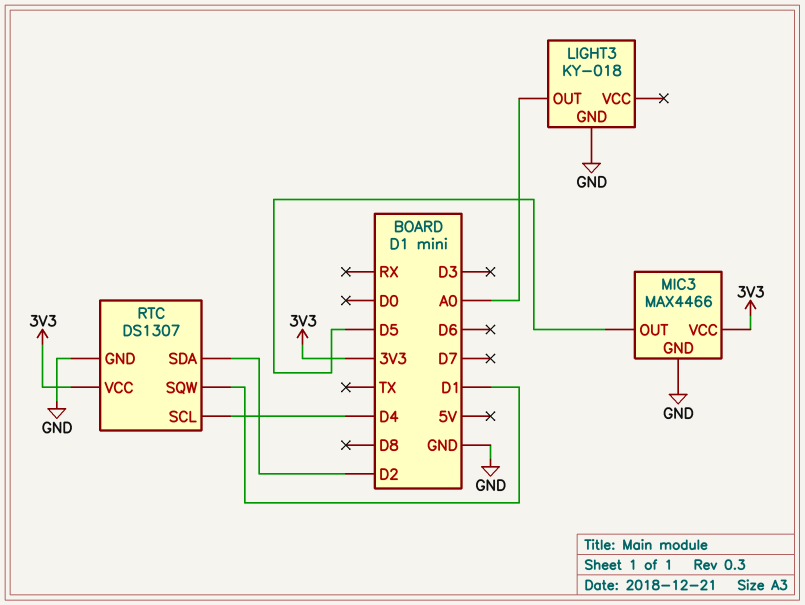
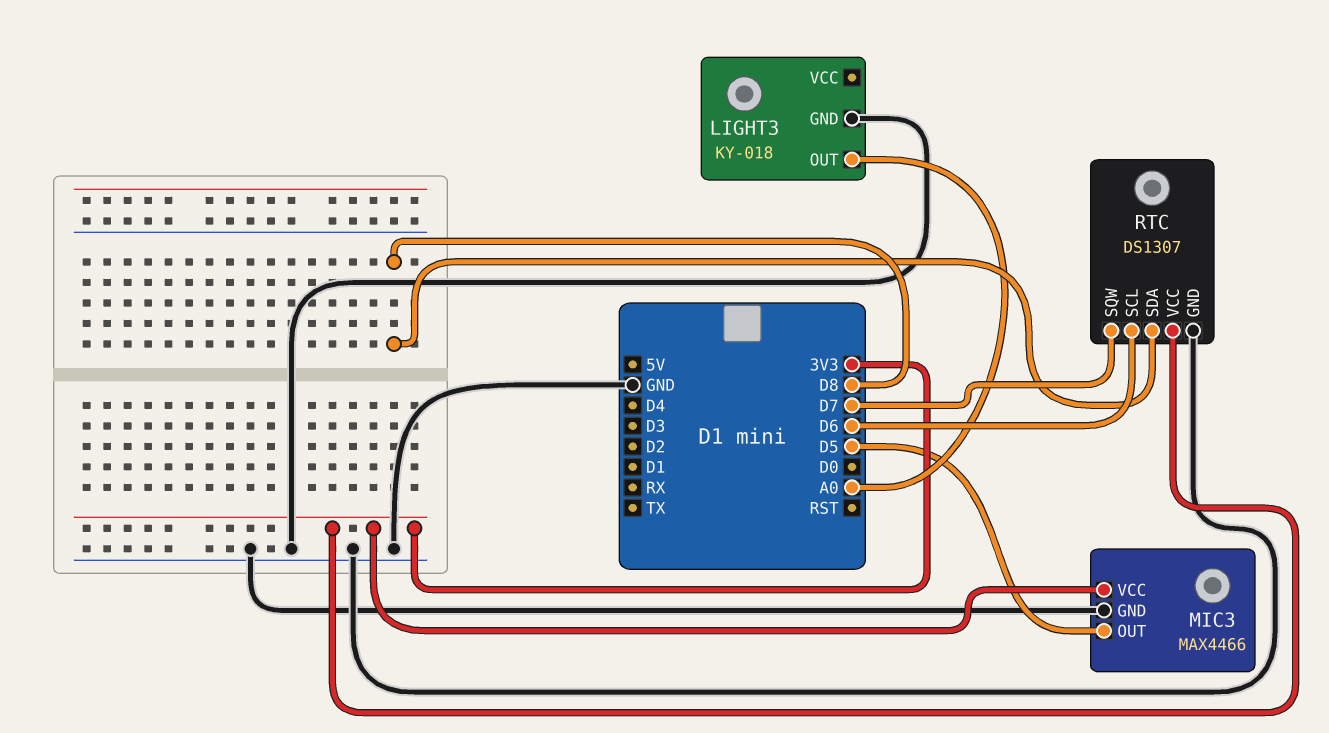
RTC pin SCL: D4 -> D6
RTC pin SDA: D2 -> D8
RTC pin SQW: D1 -> D7

